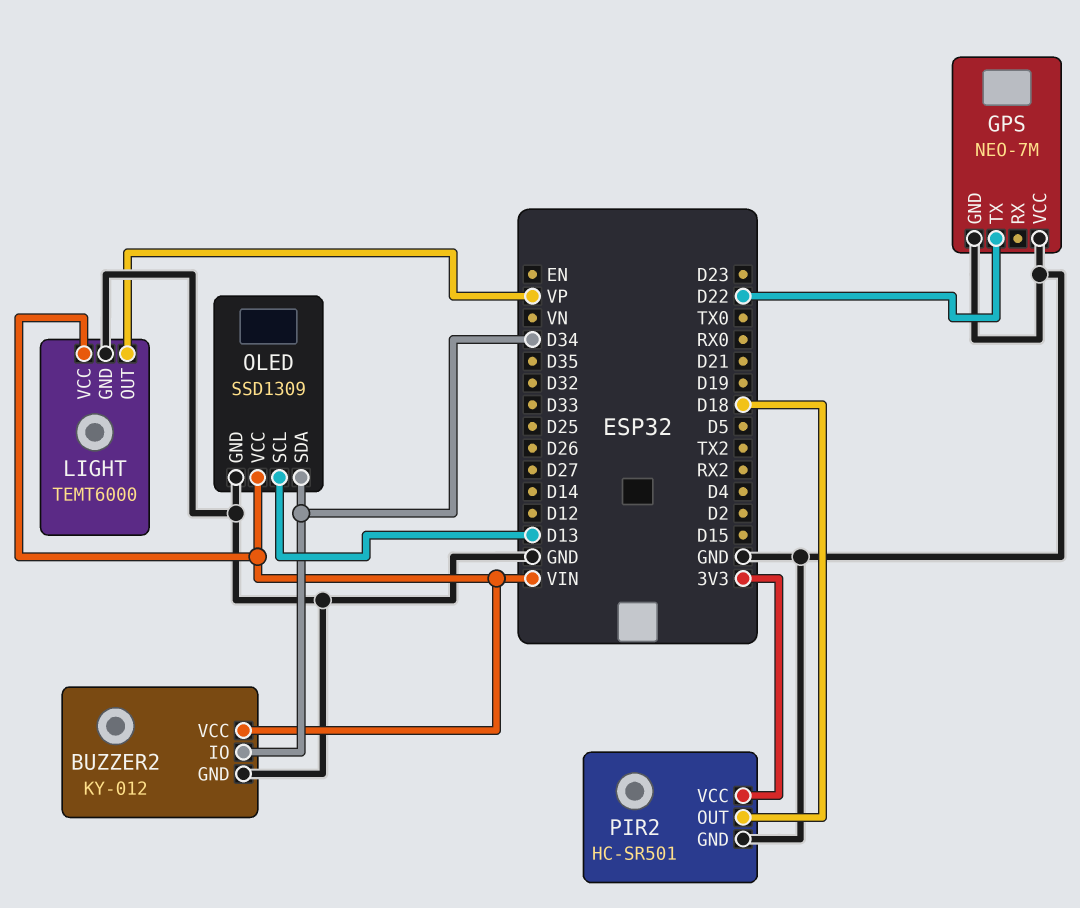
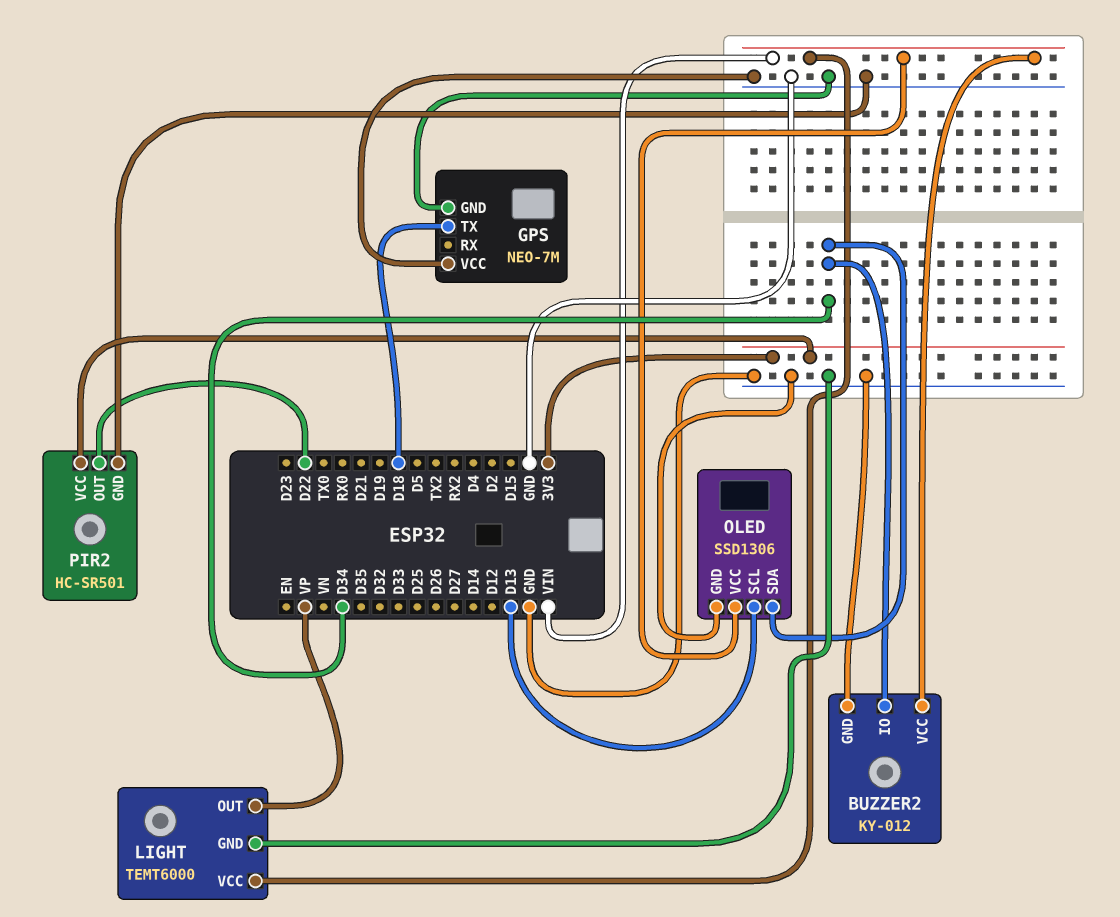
GPS pin TX: D22 -> D18
OLED: SSD1309 -> SSD1306
PIR2 pin OUT: D18 -> D22

